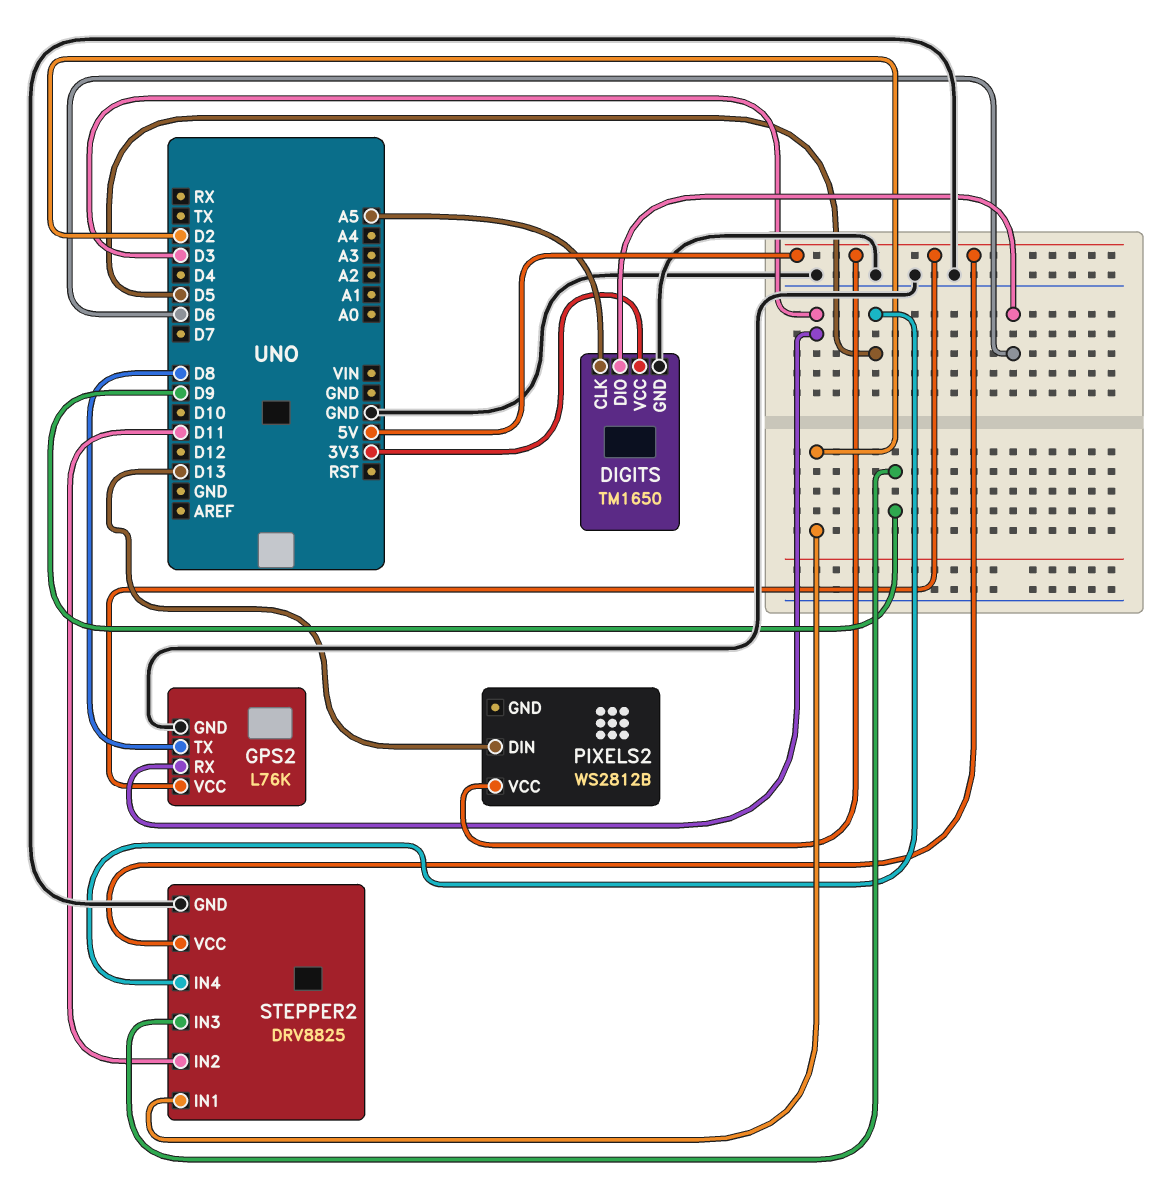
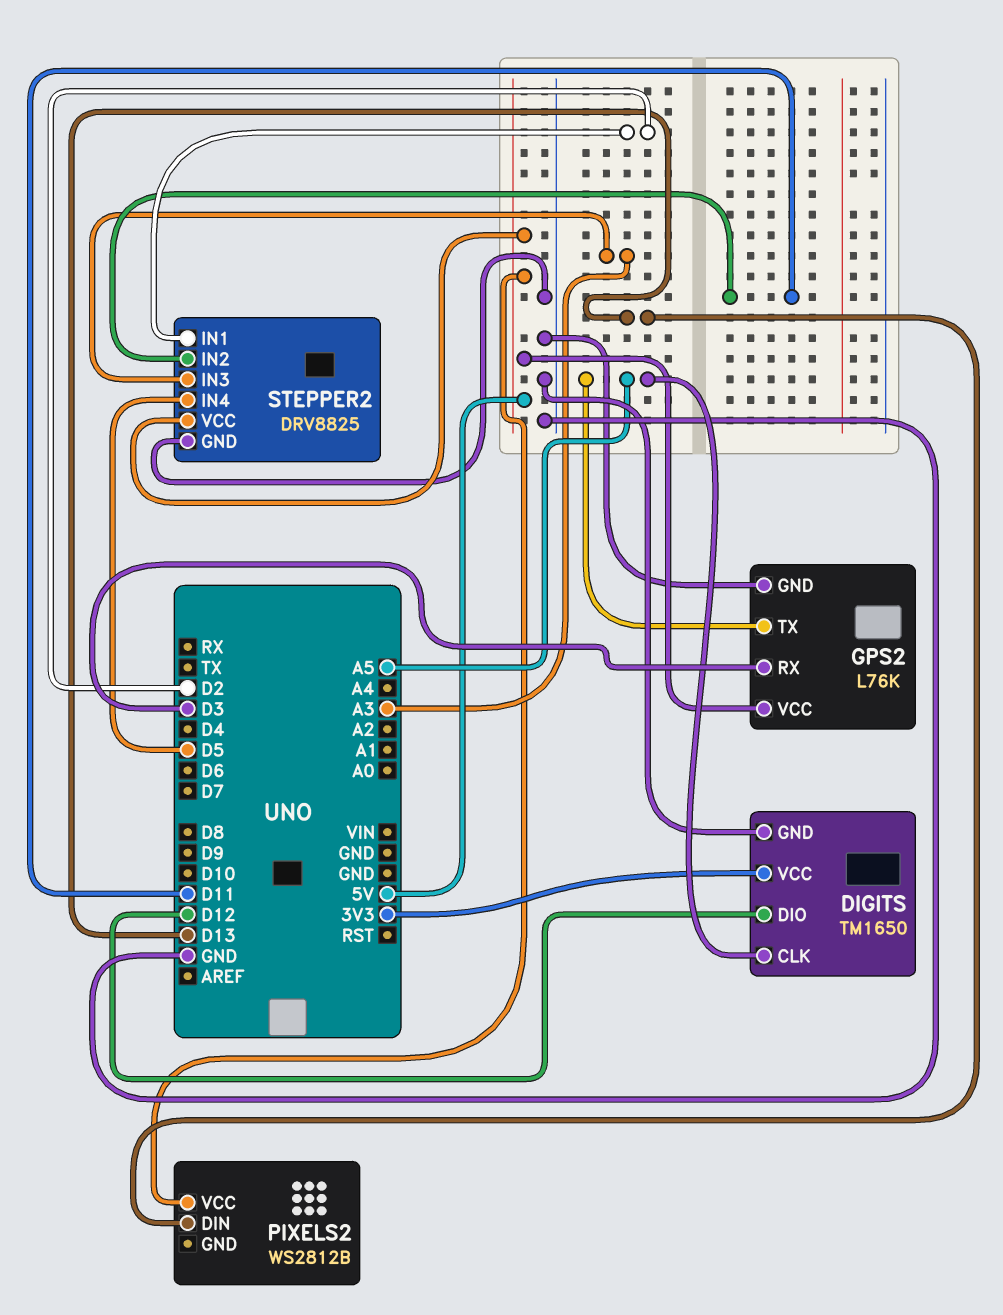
DIGITS pin DIO: D6 -> D12
GPS2 pin TX: D8 -> A5
STEPPER2 pin IN3: D9 -> A3

